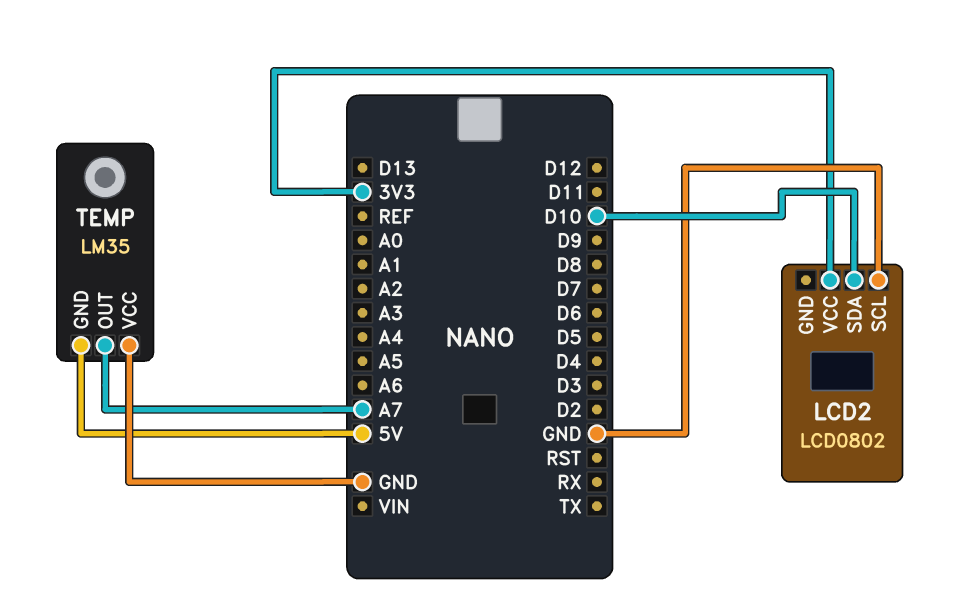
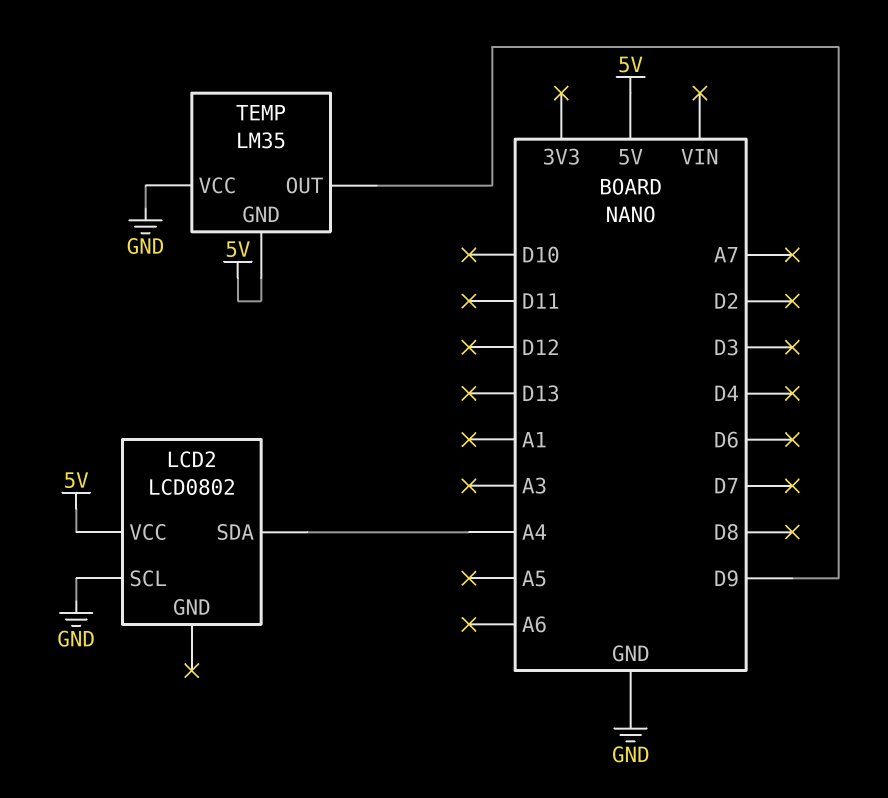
LCD2 pin SDA: D10 -> A4
LCD2 pin VCC: 3V3 -> 5V
TEMP pin OUT: A7 -> D9

